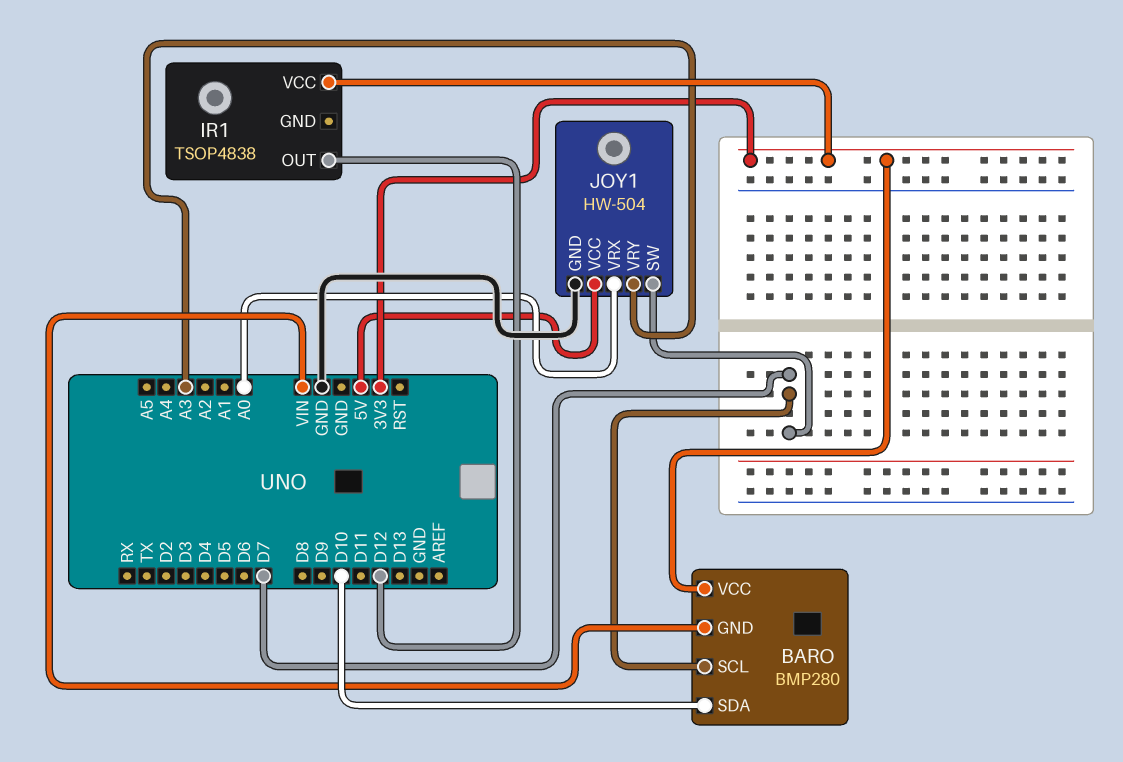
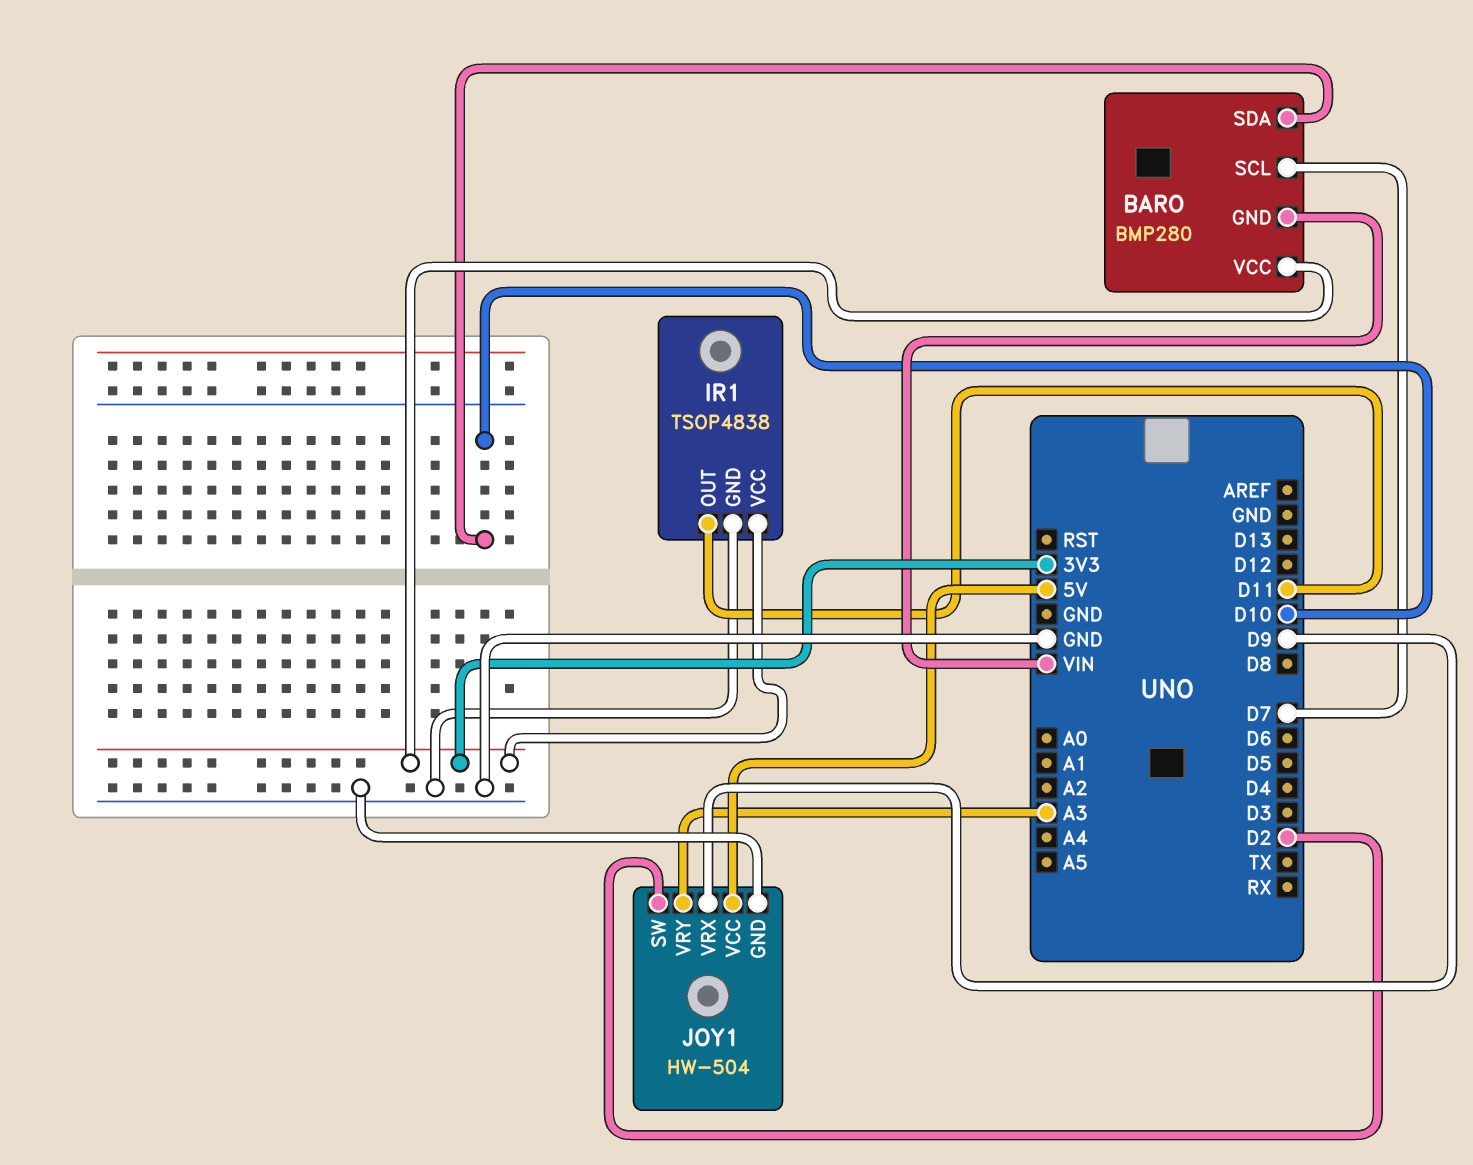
IR1 pin GND: none -> GND
IR1 pin OUT: D12 -> D11
JOY1 pin SW: D7 -> D2
JOY1 pin VRX: A0 -> D9

